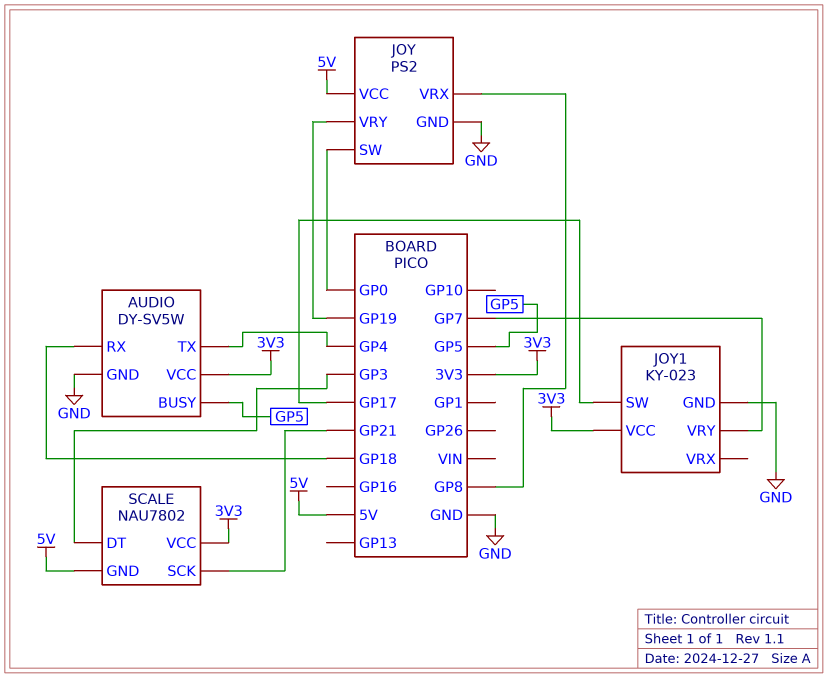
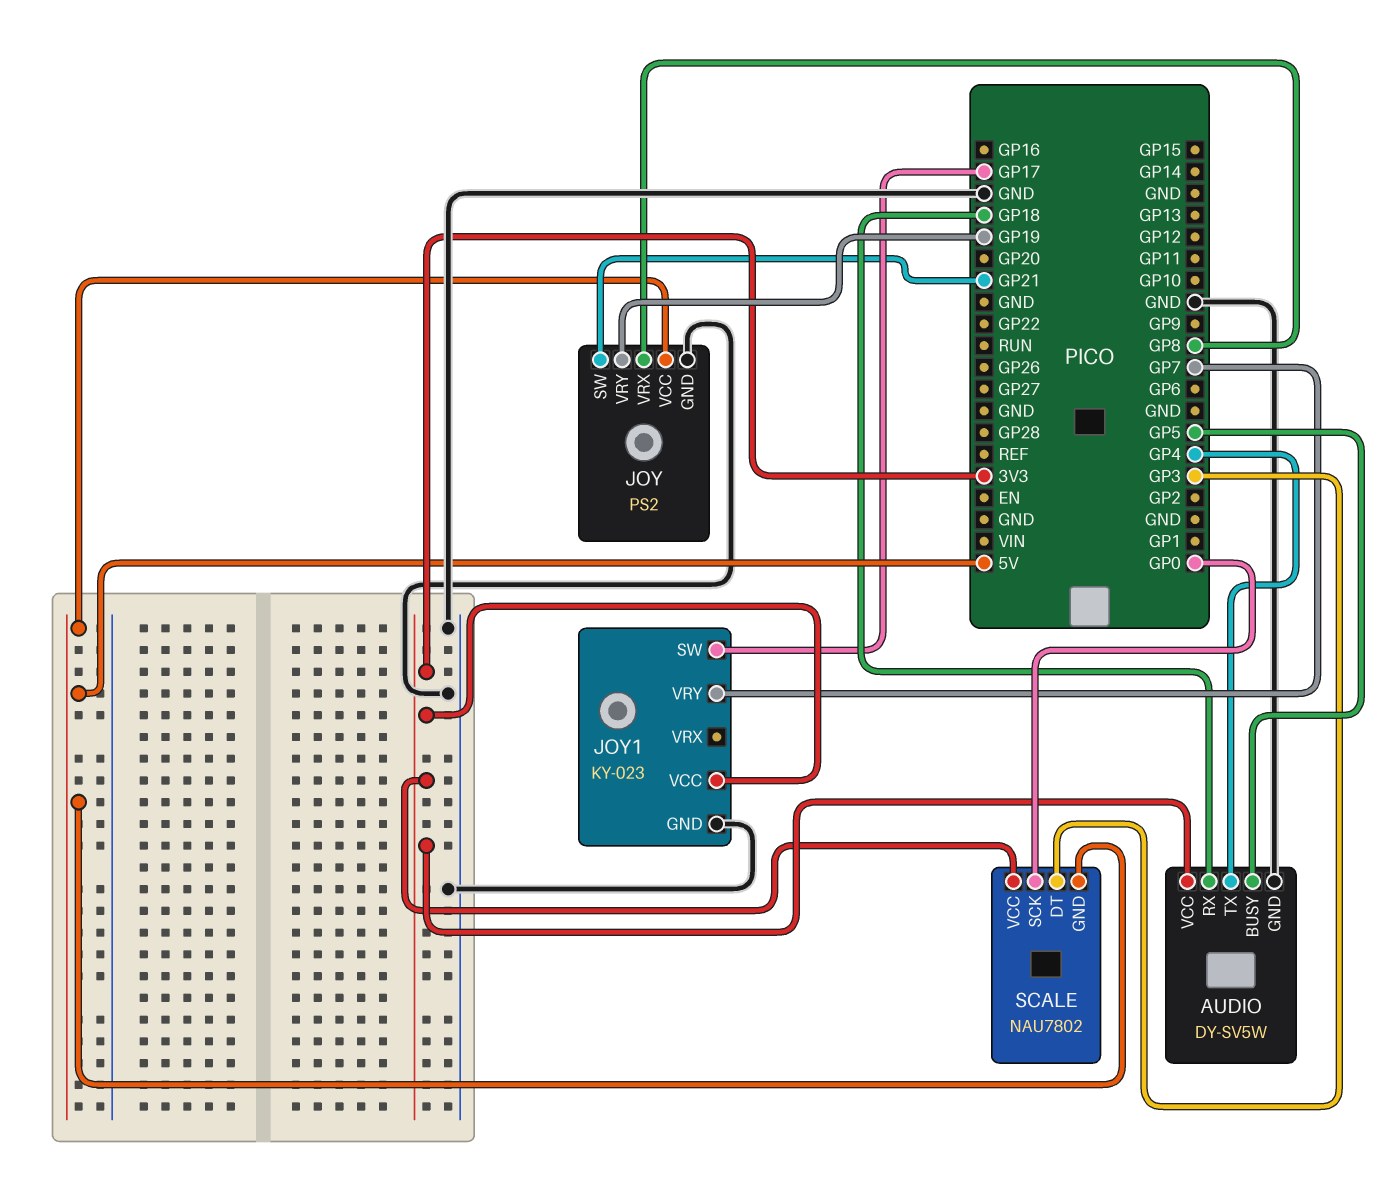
JOY pin SW: GP0 -> GP21
SCALE pin SCK: GP21 -> GP0

